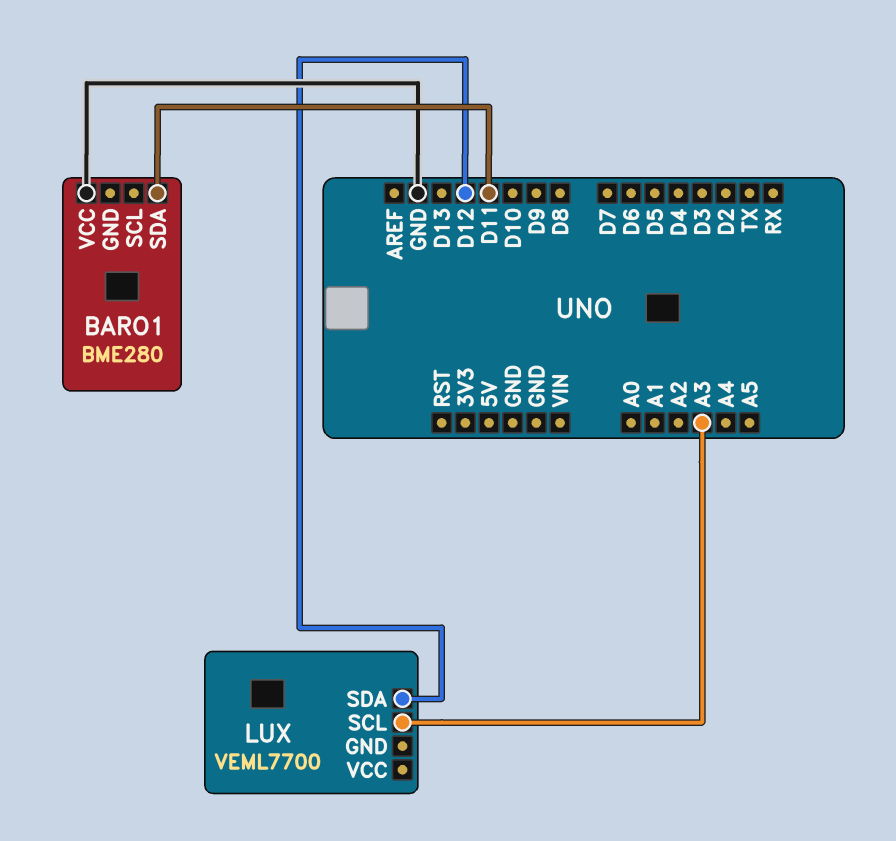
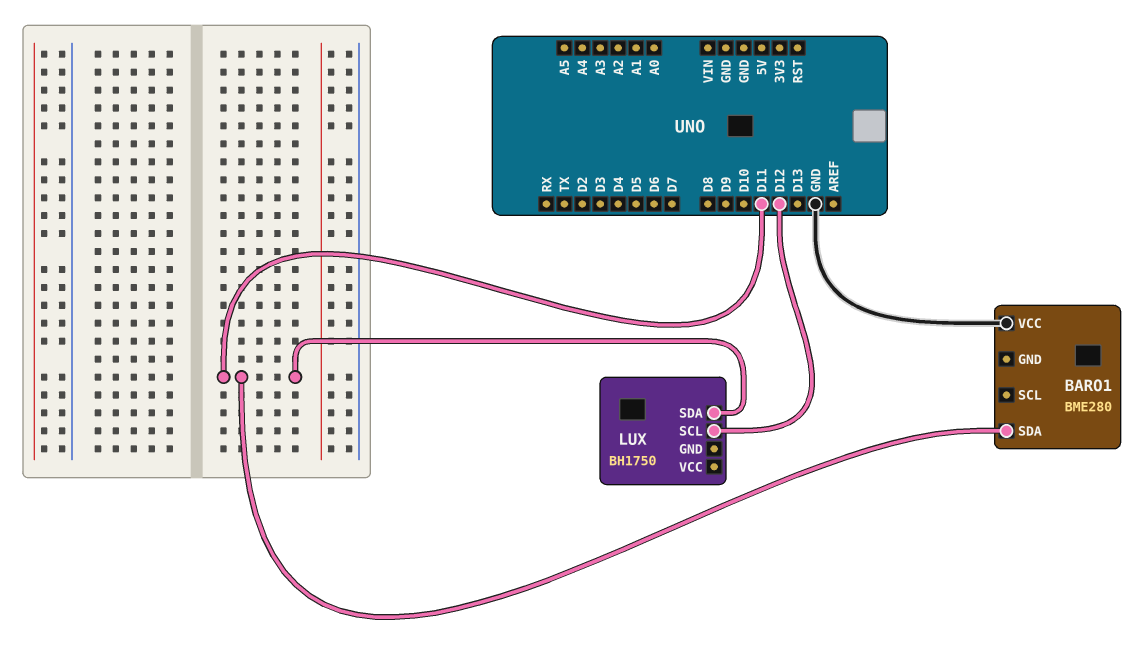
LUX: VEML7700 -> BH1750
LUX pin SCL: A3 -> D12
LUX pin SDA: D12 -> D11

